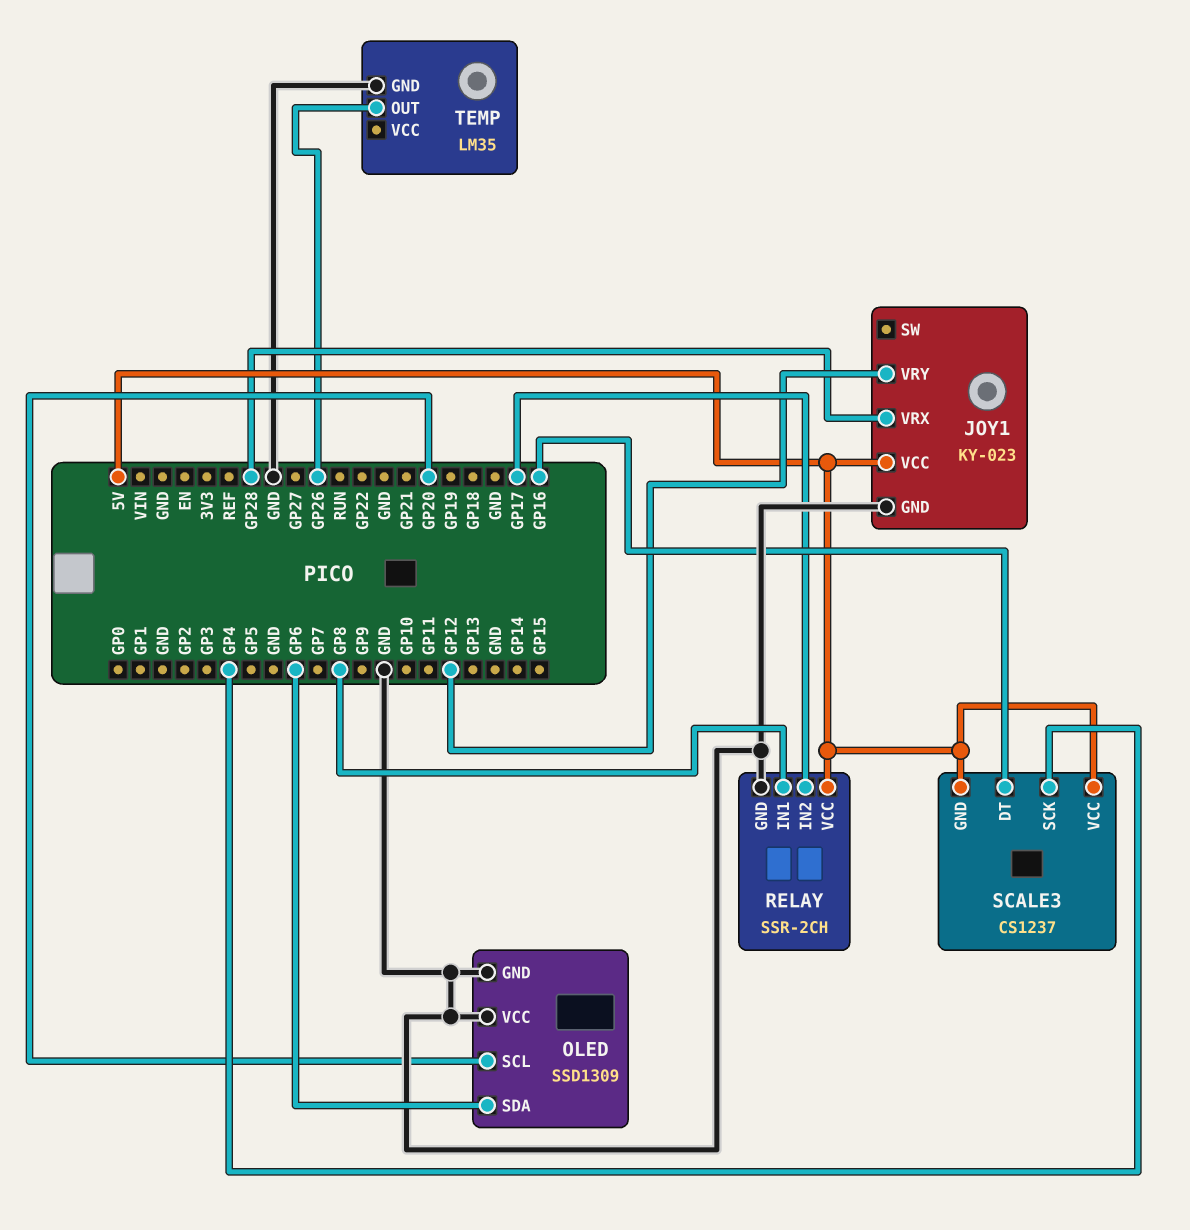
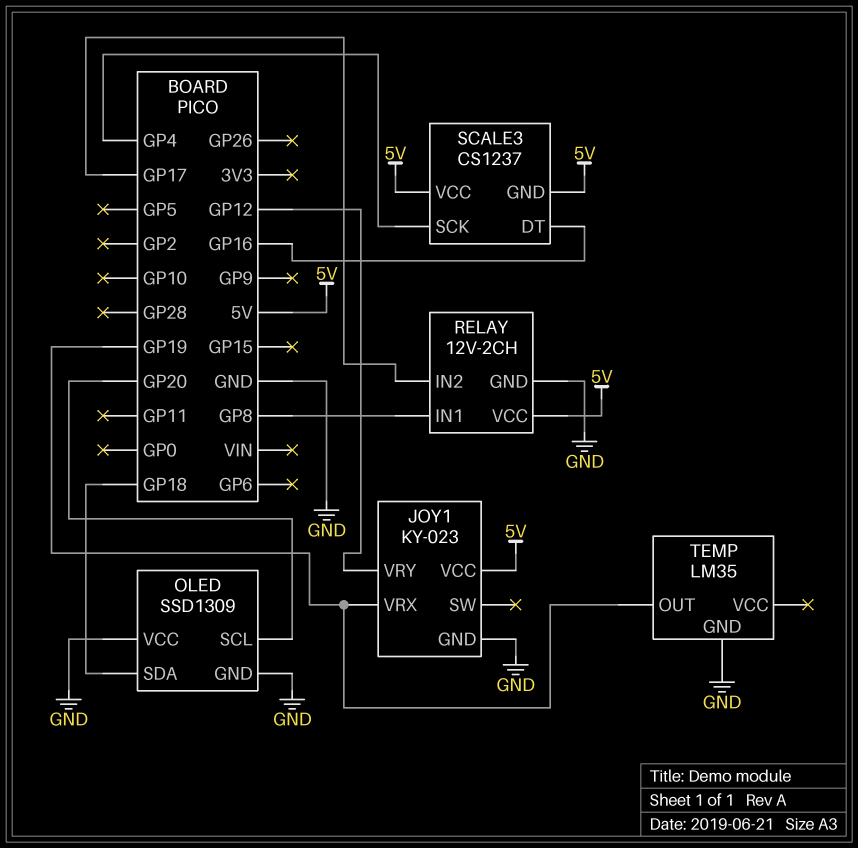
JOY1 pin VRX: GP28 -> GP19
OLED pin SDA: GP6 -> GP18
RELAY: SSR-2CH -> 12V-2CH
TEMP pin OUT: GP26 -> GP19

